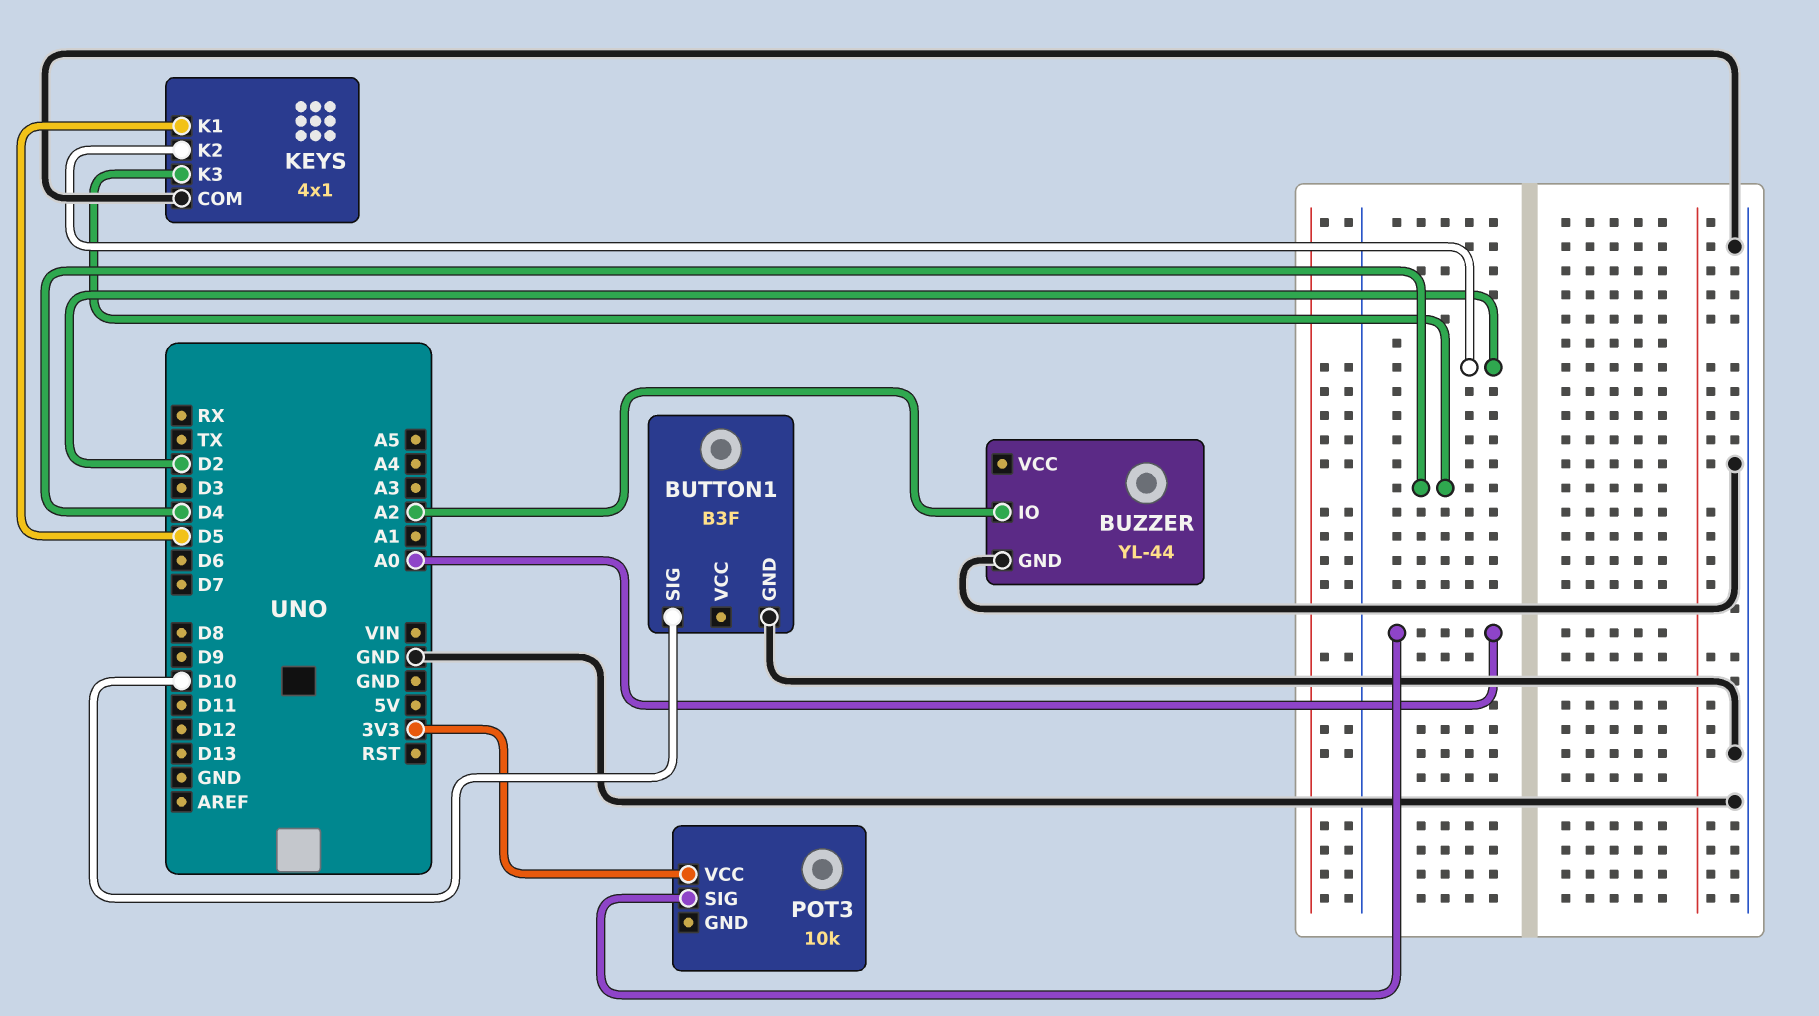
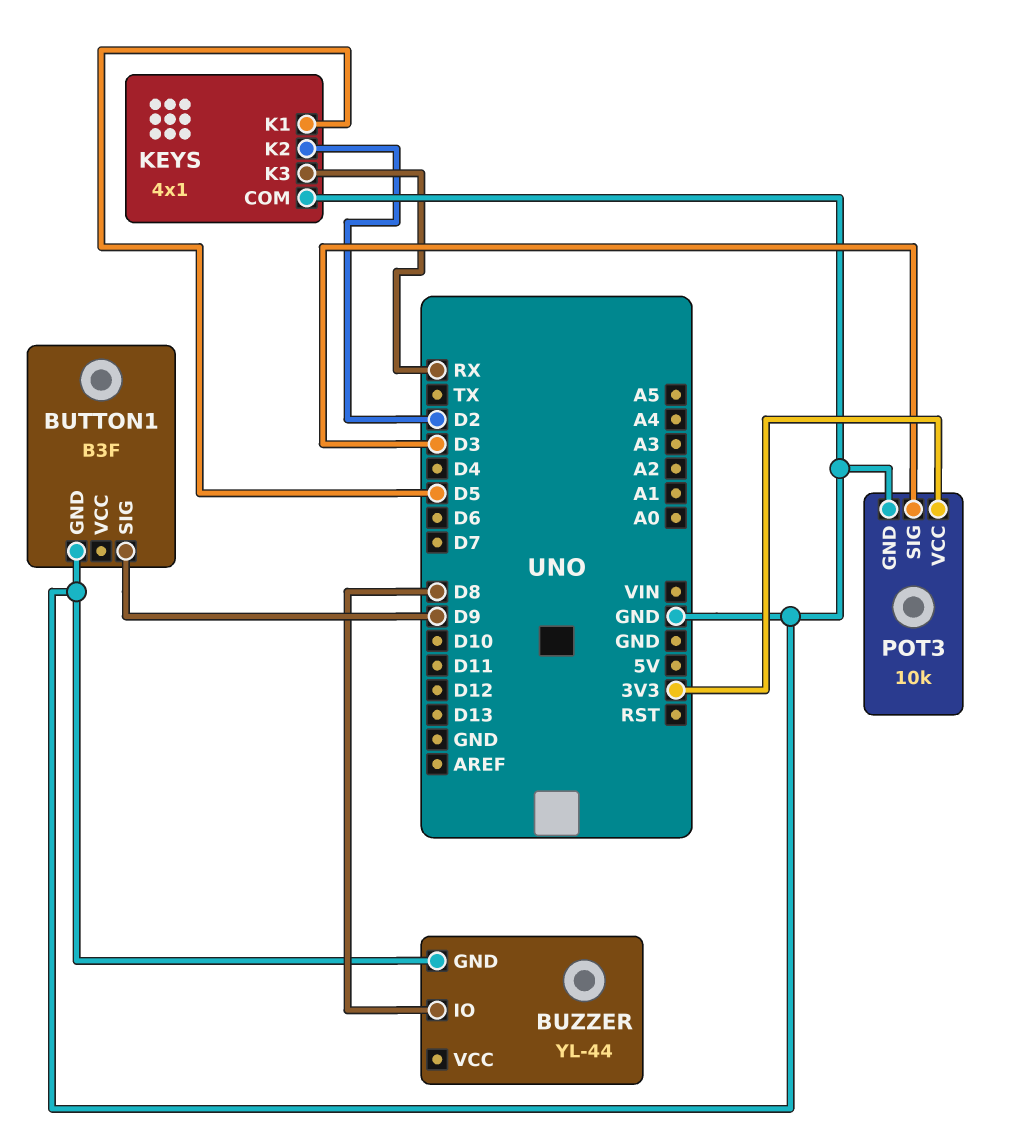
BUTTON1 pin SIG: D10 -> D9
BUZZER pin IO: A2 -> D8
KEYS pin K3: D4 -> RX
POT3 pin GND: none -> GND
POT3 pin SIG: A0 -> D3

